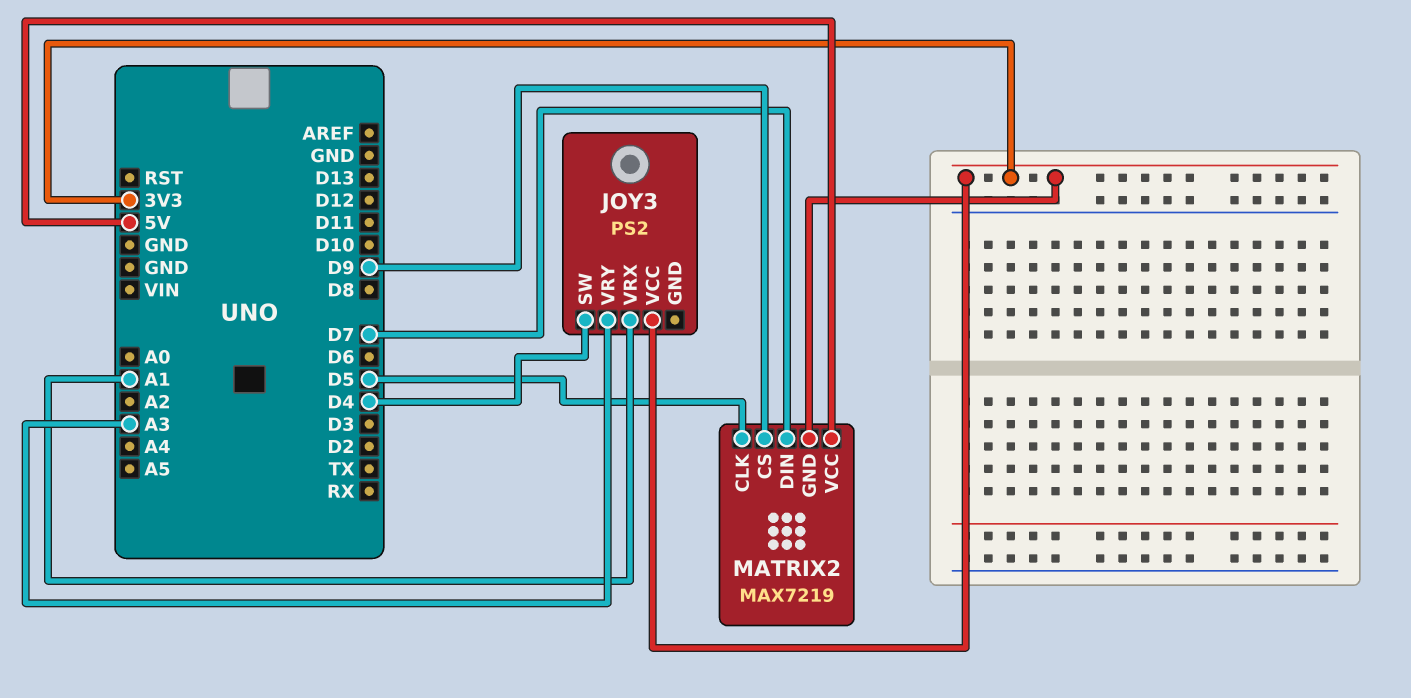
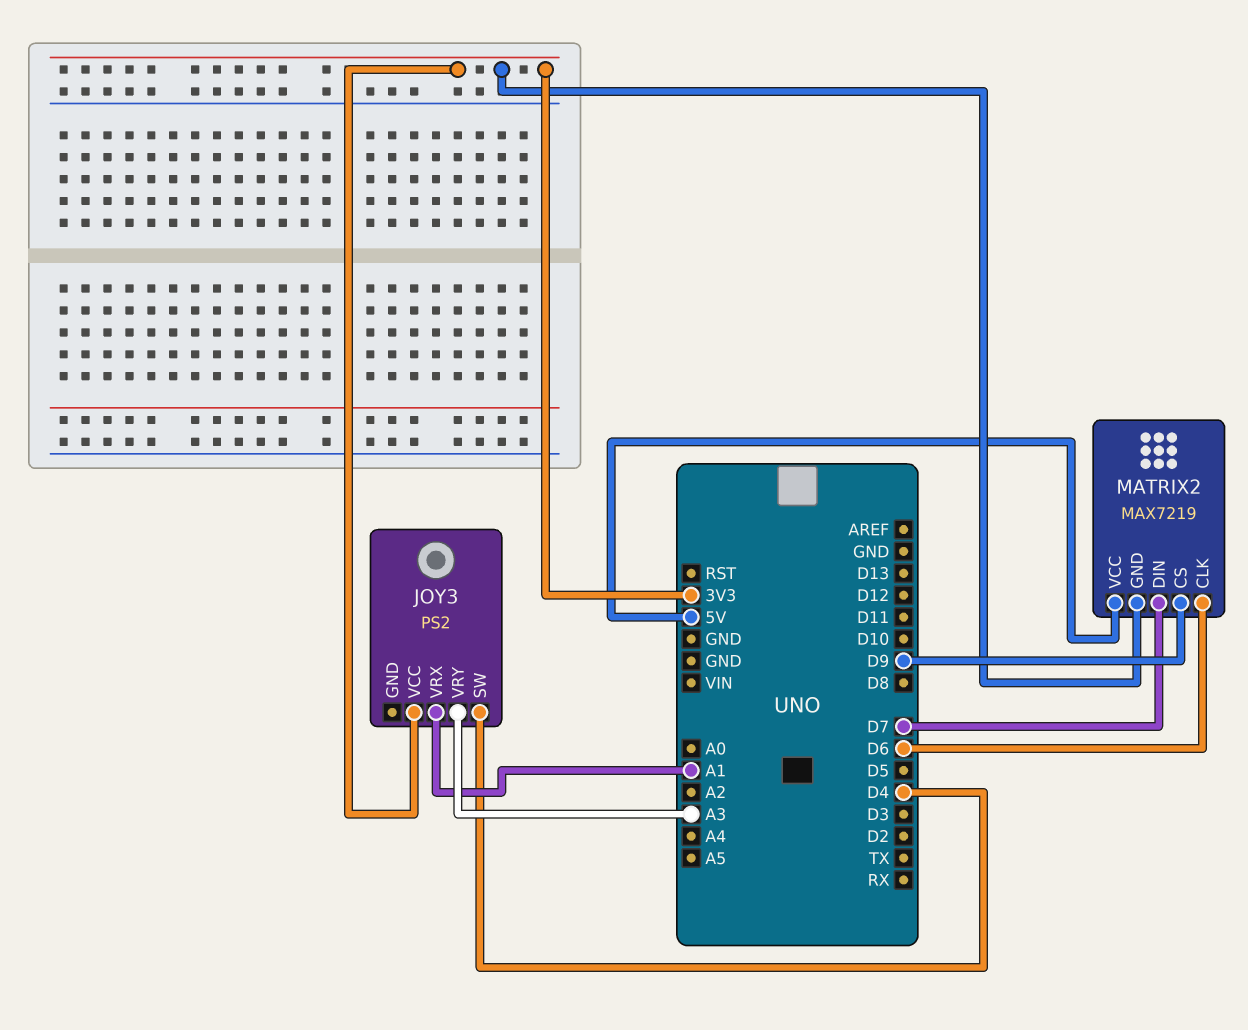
MATRIX2 pin CLK: D5 -> D6

